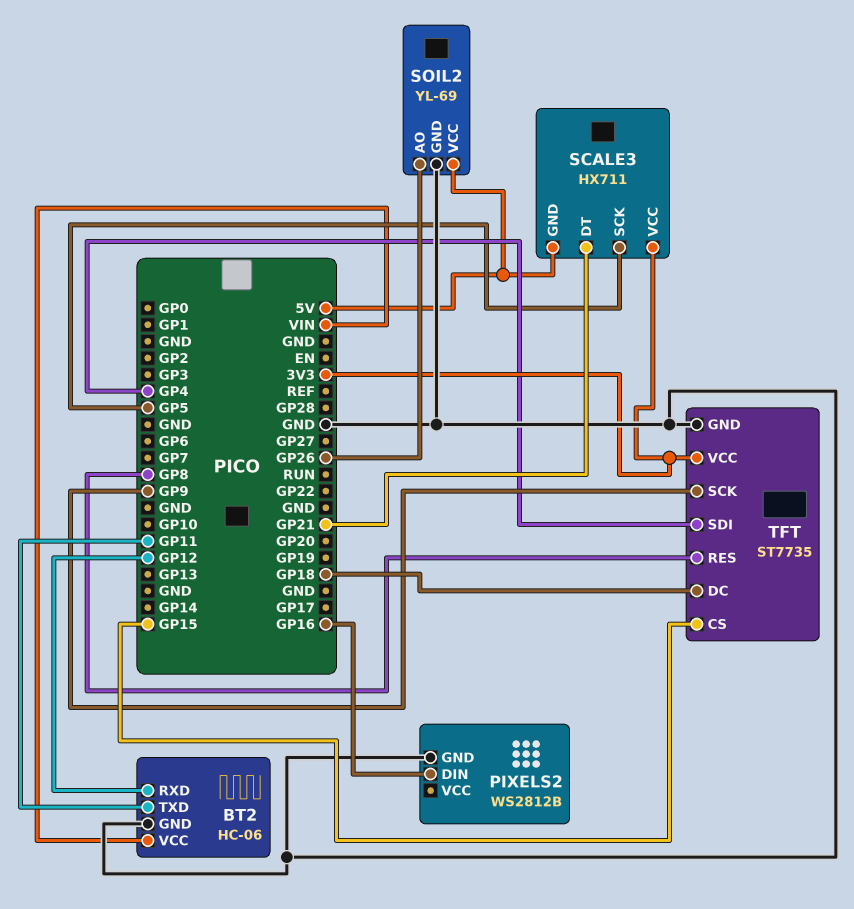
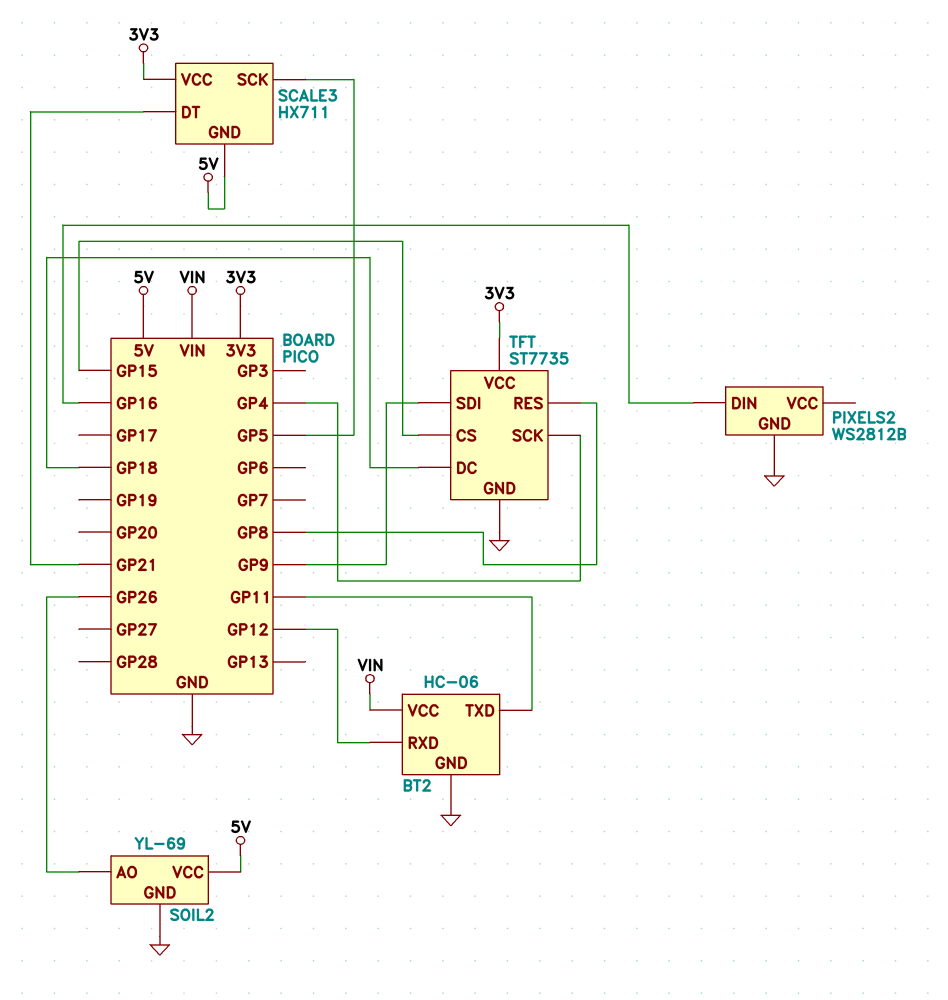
TFT pin SCK: GP9 -> GP4
TFT pin SDI: GP4 -> GP9

